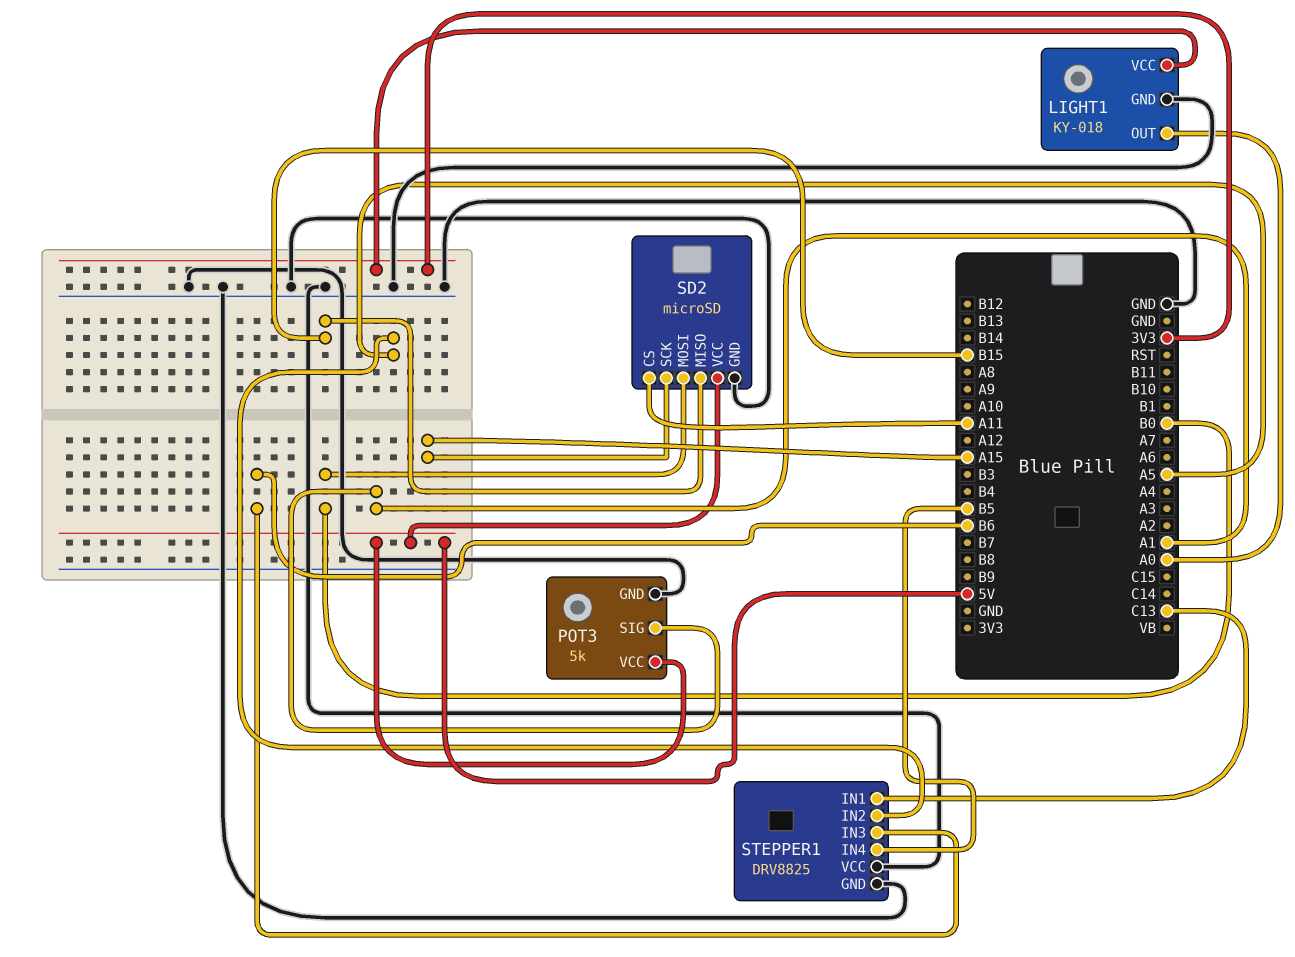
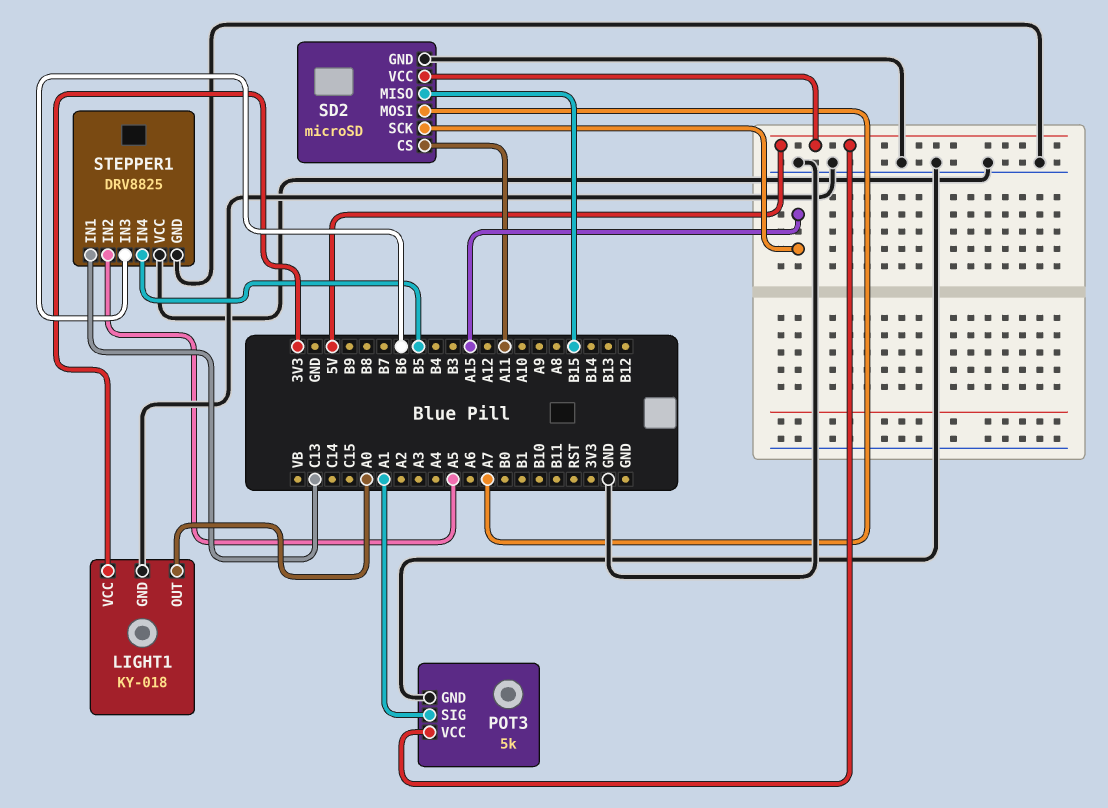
SD2 pin MOSI: B0 -> A7

